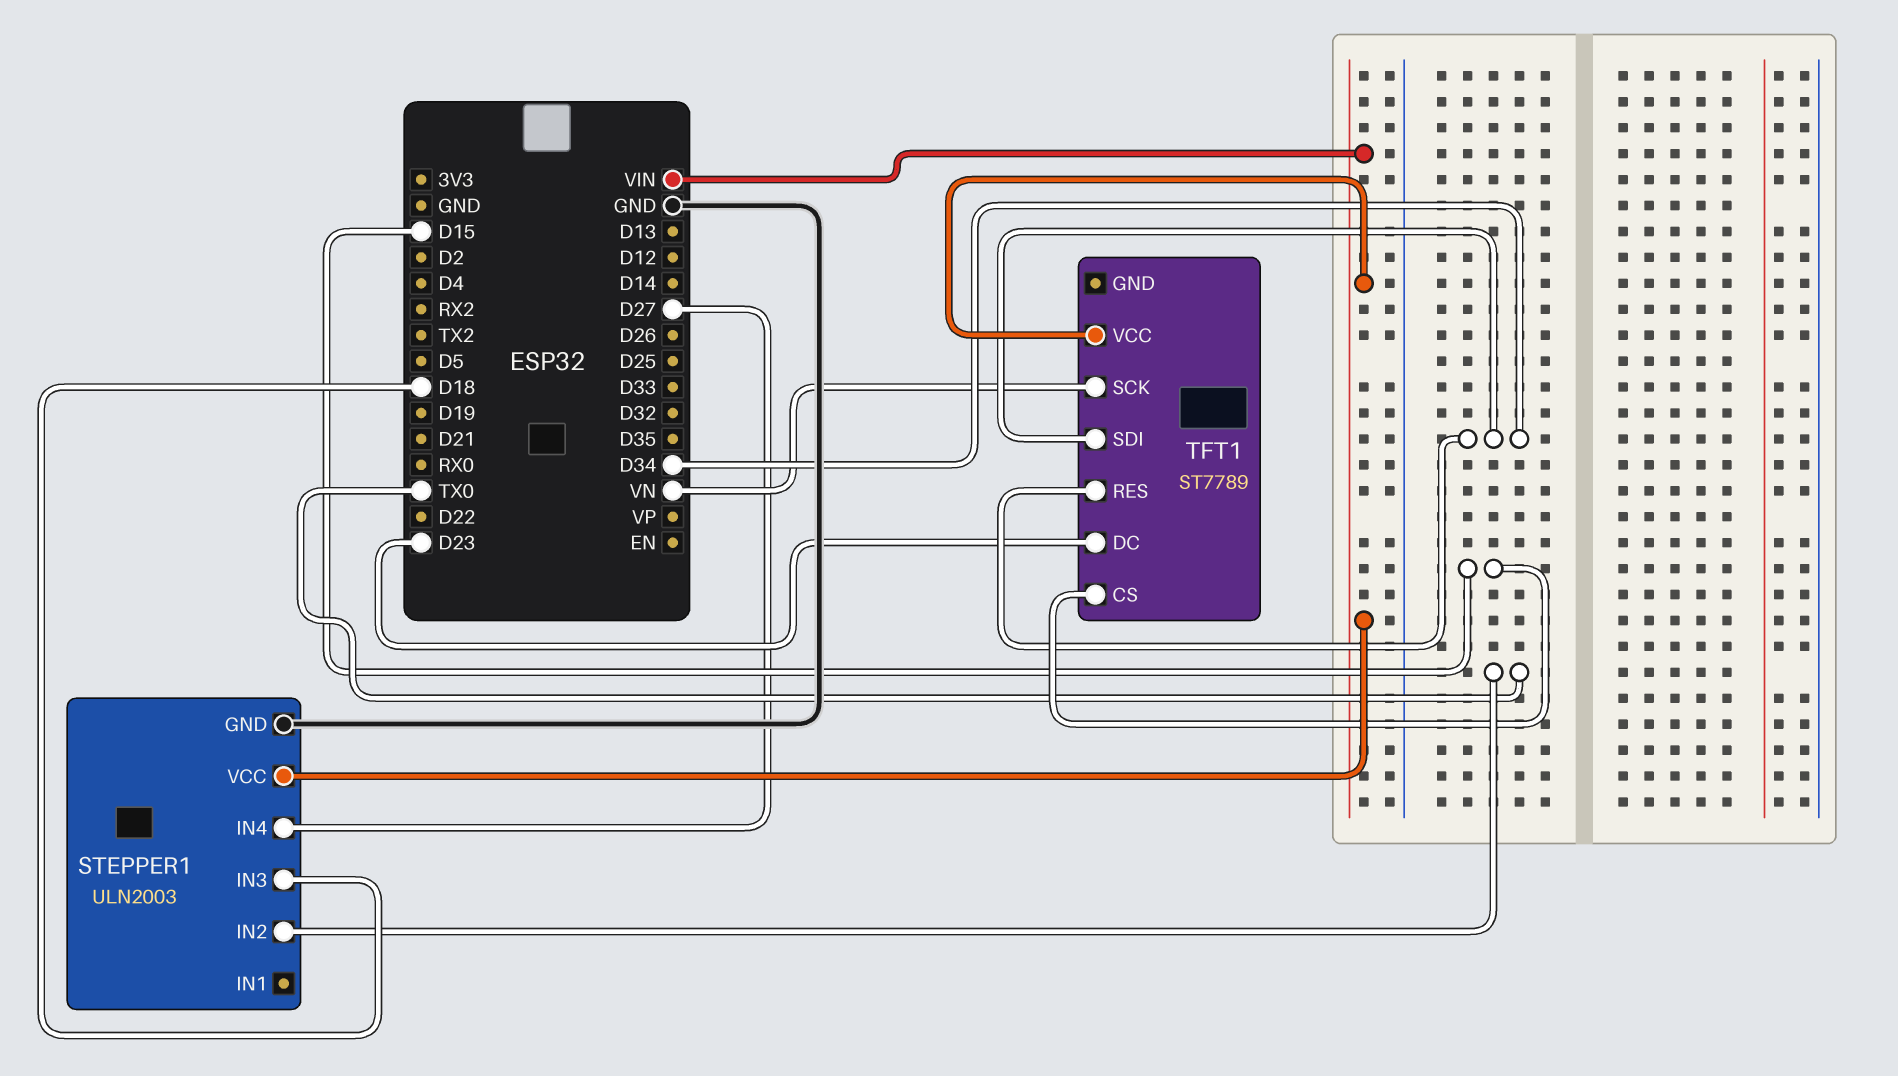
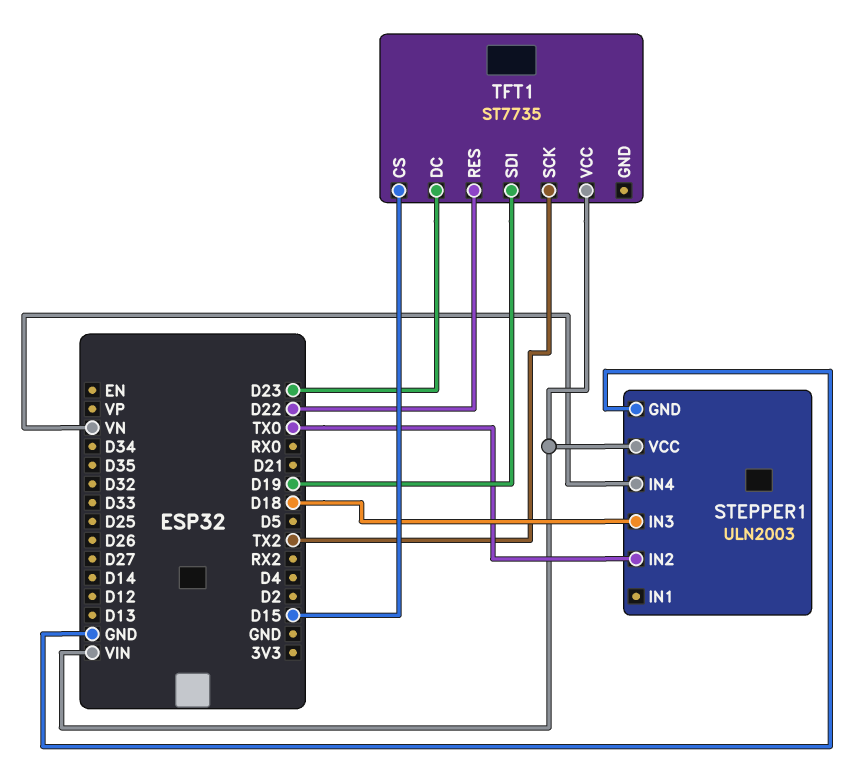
STEPPER1 pin IN4: D27 -> VN
TFT1: ST7789 -> ST7735
TFT1 pin RES: D34 -> D22
TFT1 pin SCK: VN -> TX2
TFT1 pin SDI: D34 -> D19

